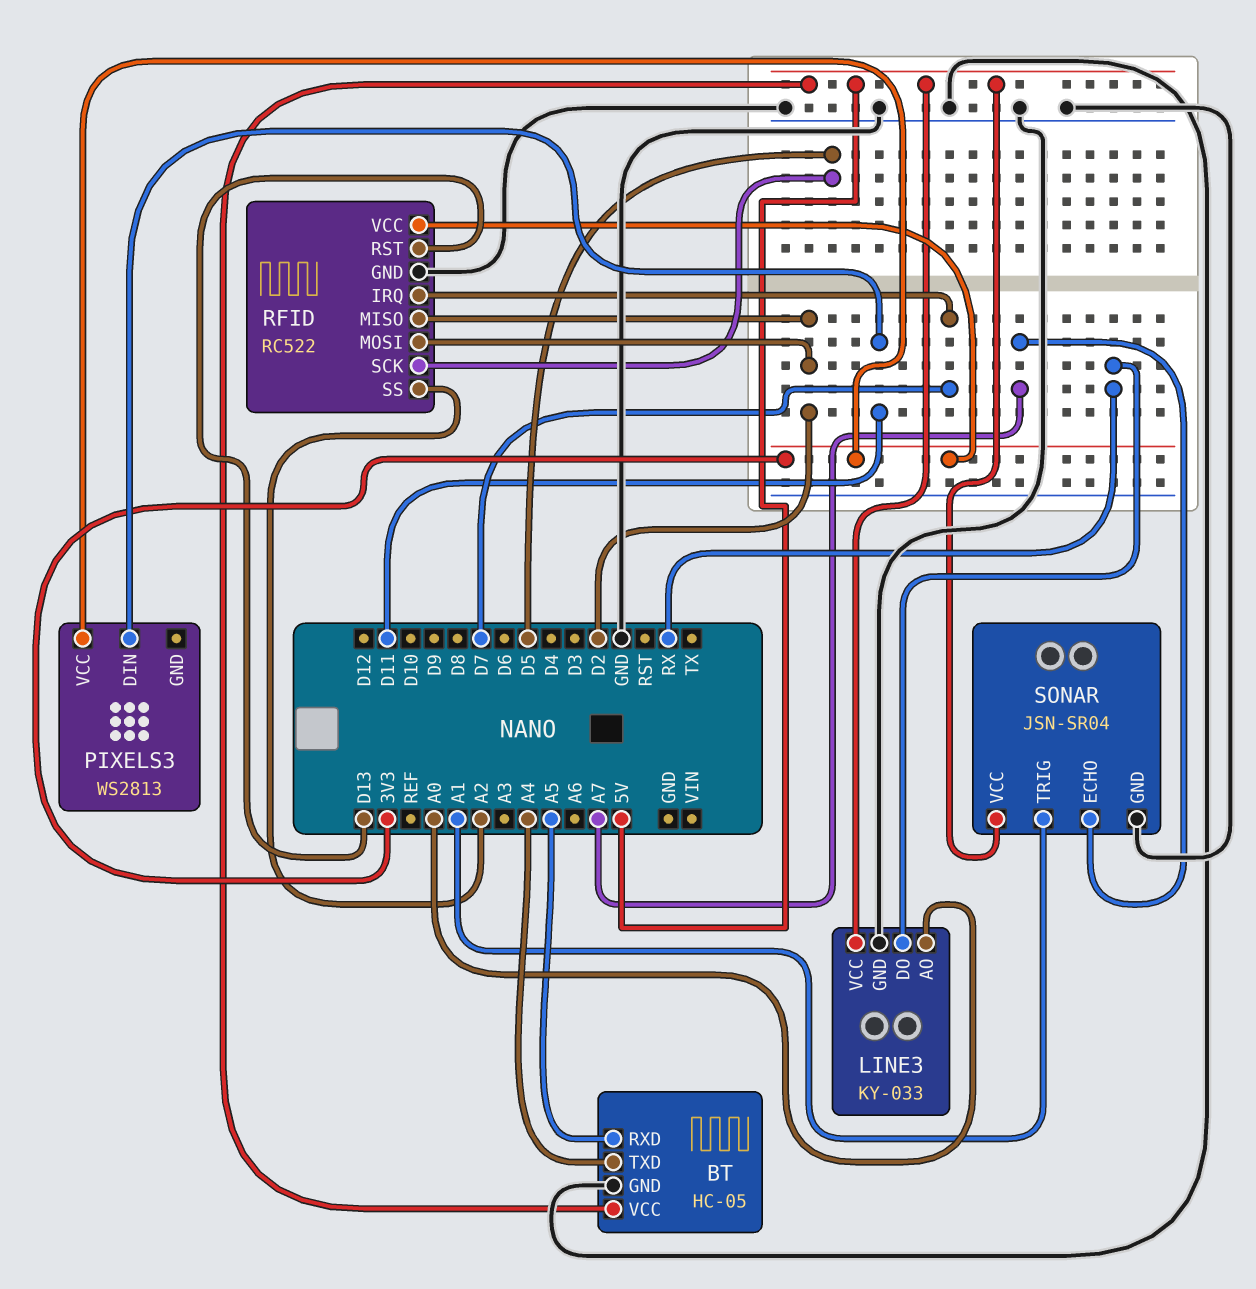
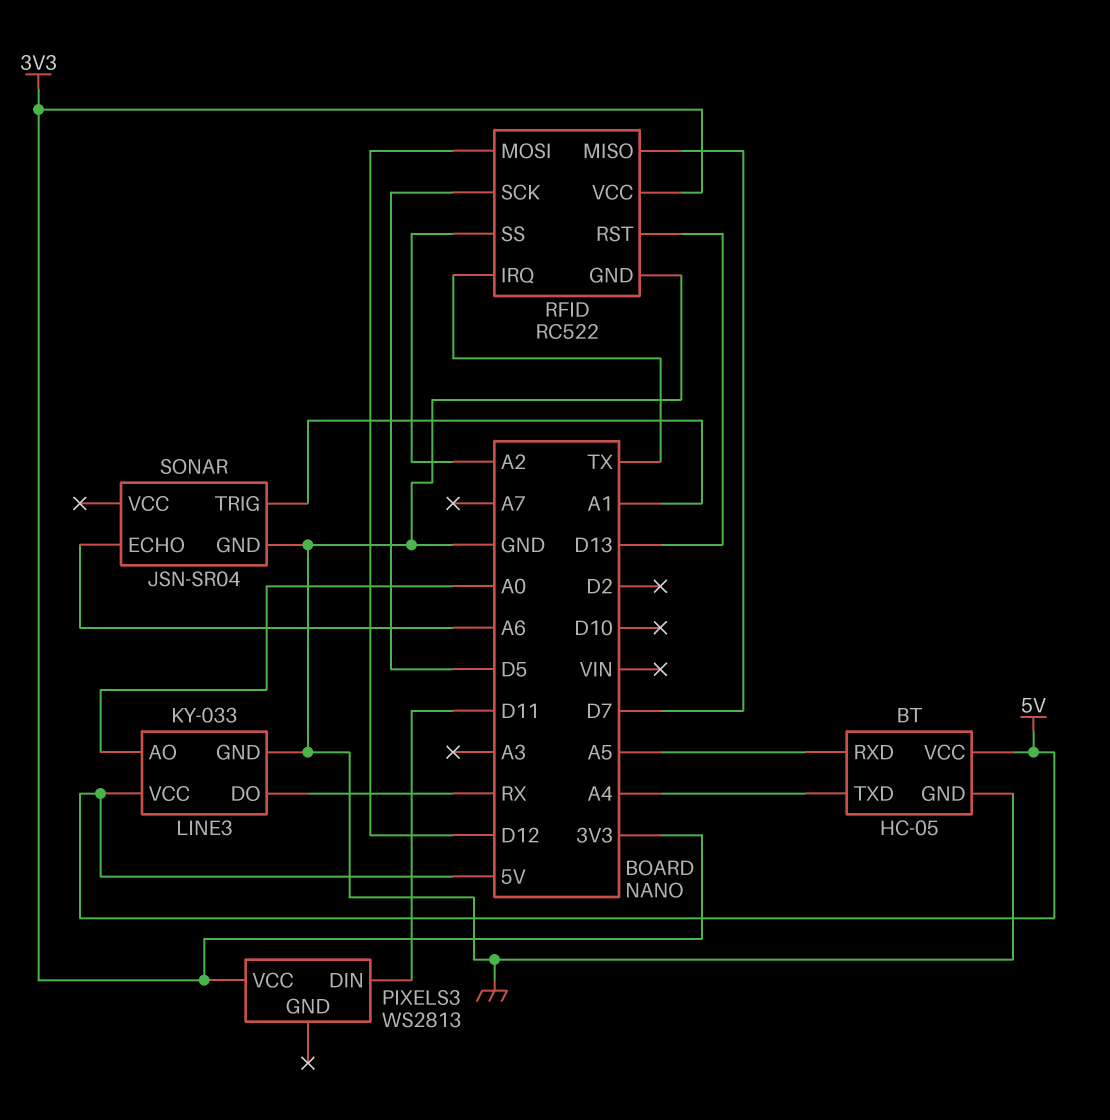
RFID pin IRQ: D7 -> TX
RFID pin MISO: D2 -> D7
RFID pin MOSI: D2 -> D12
SONAR pin ECHO: A7 -> A6
SONAR pin VCC: 5V -> none

